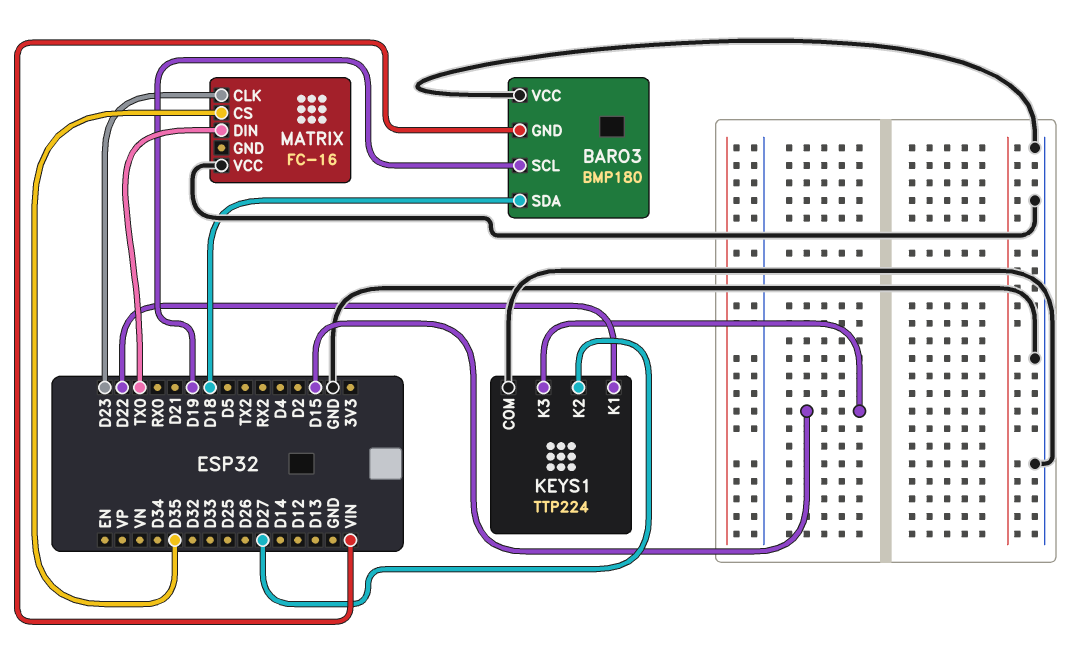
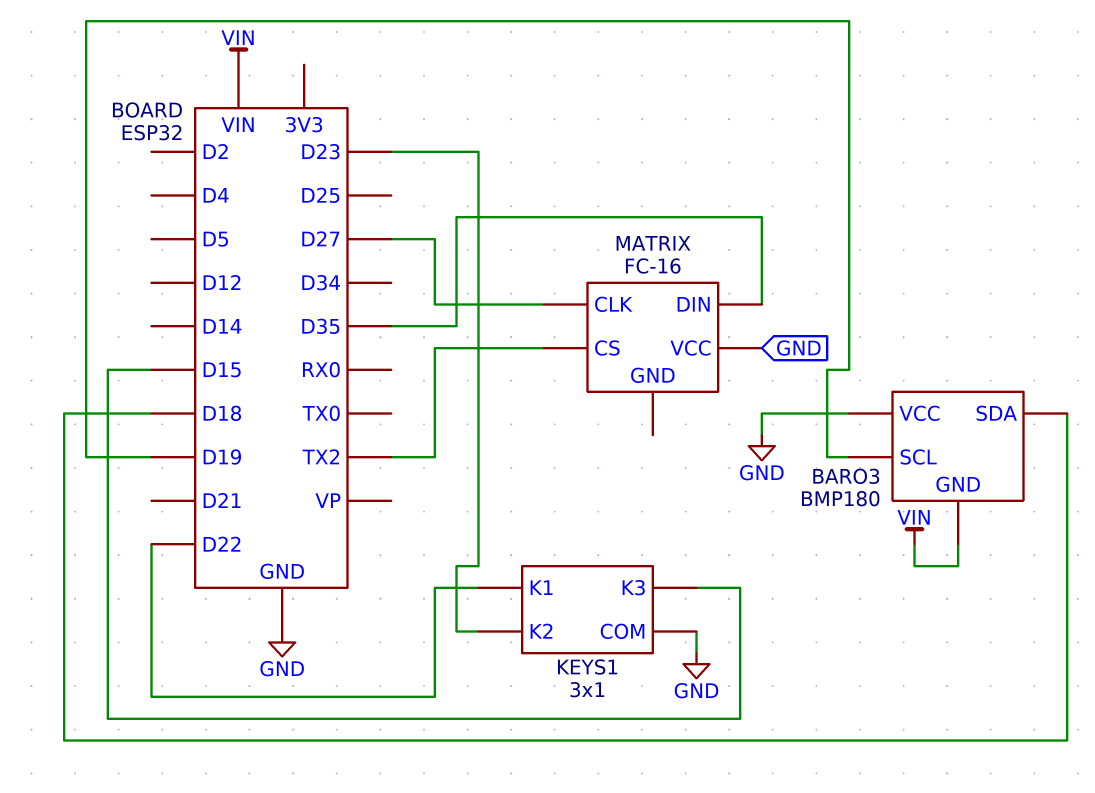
KEYS1: TTP224 -> 3x1
KEYS1 pin K2: D27 -> D23
MATRIX pin CLK: D23 -> D27
MATRIX pin CS: D35 -> TX2
MATRIX pin DIN: TX0 -> D35

